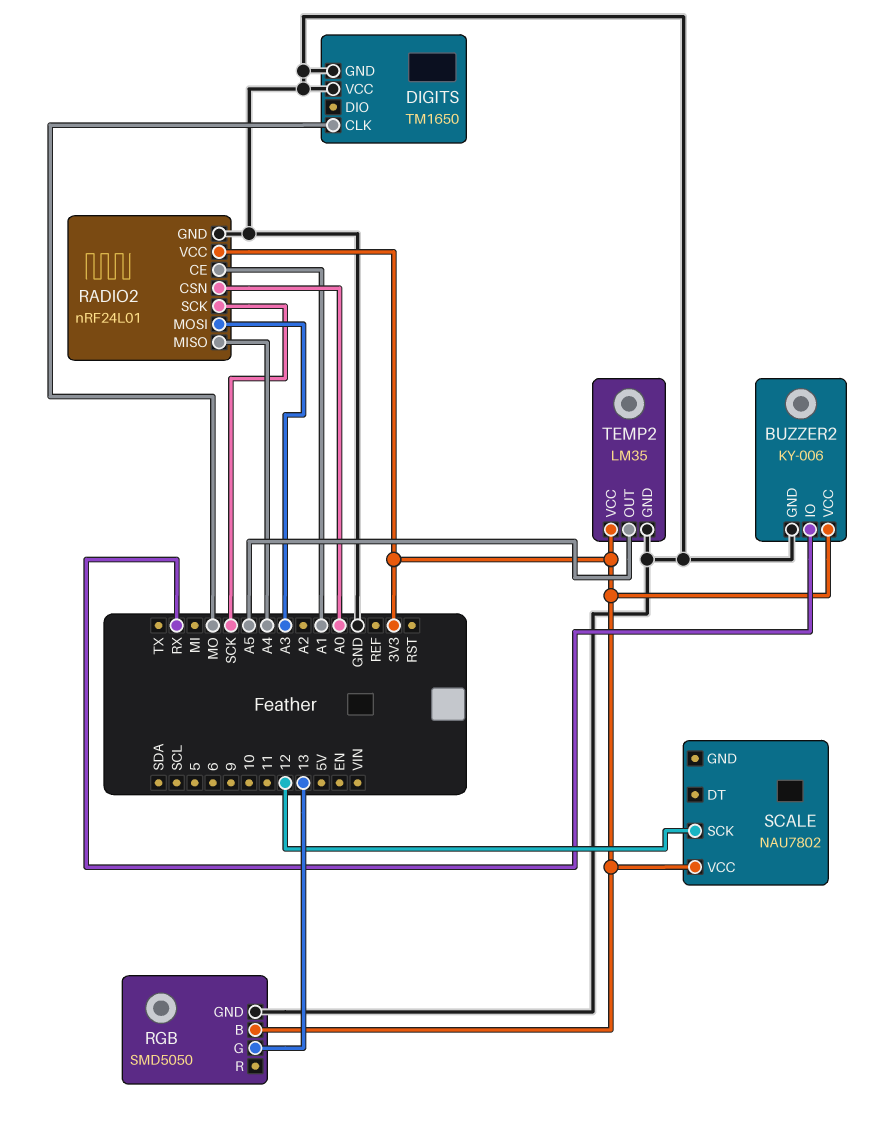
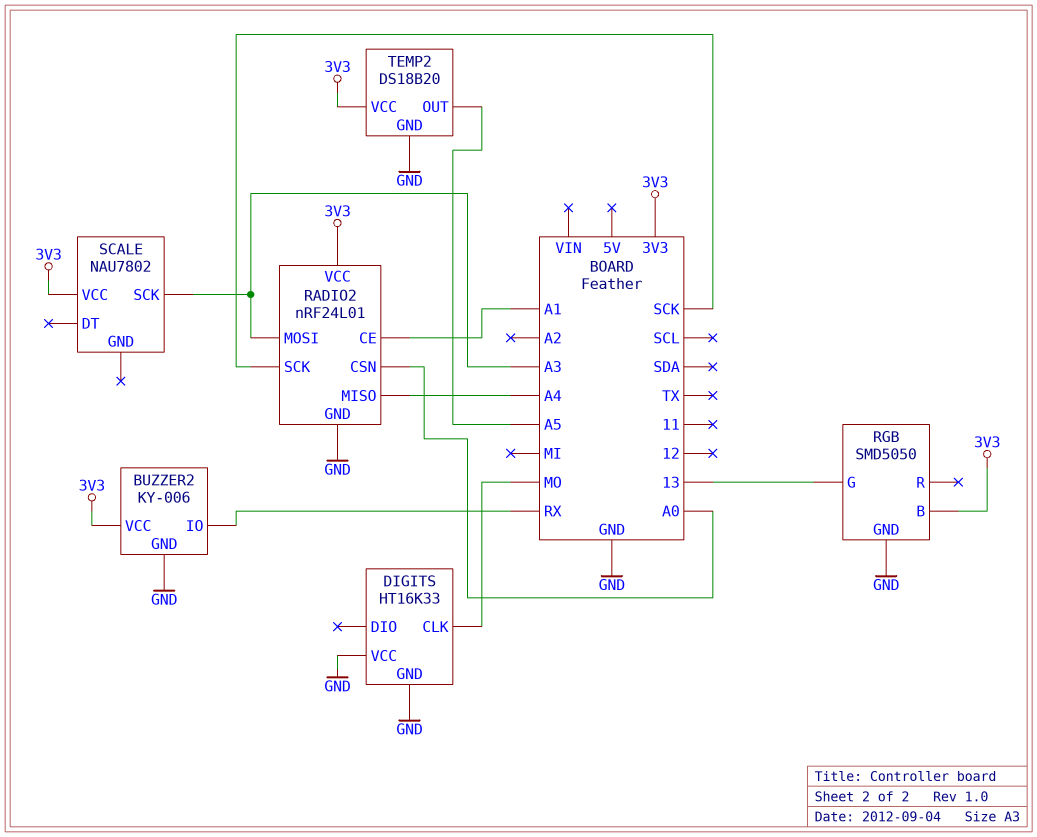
DIGITS: TM1650 -> HT16K33
SCALE pin SCK: 12 -> A3
TEMP2: LM35 -> DS18B20

